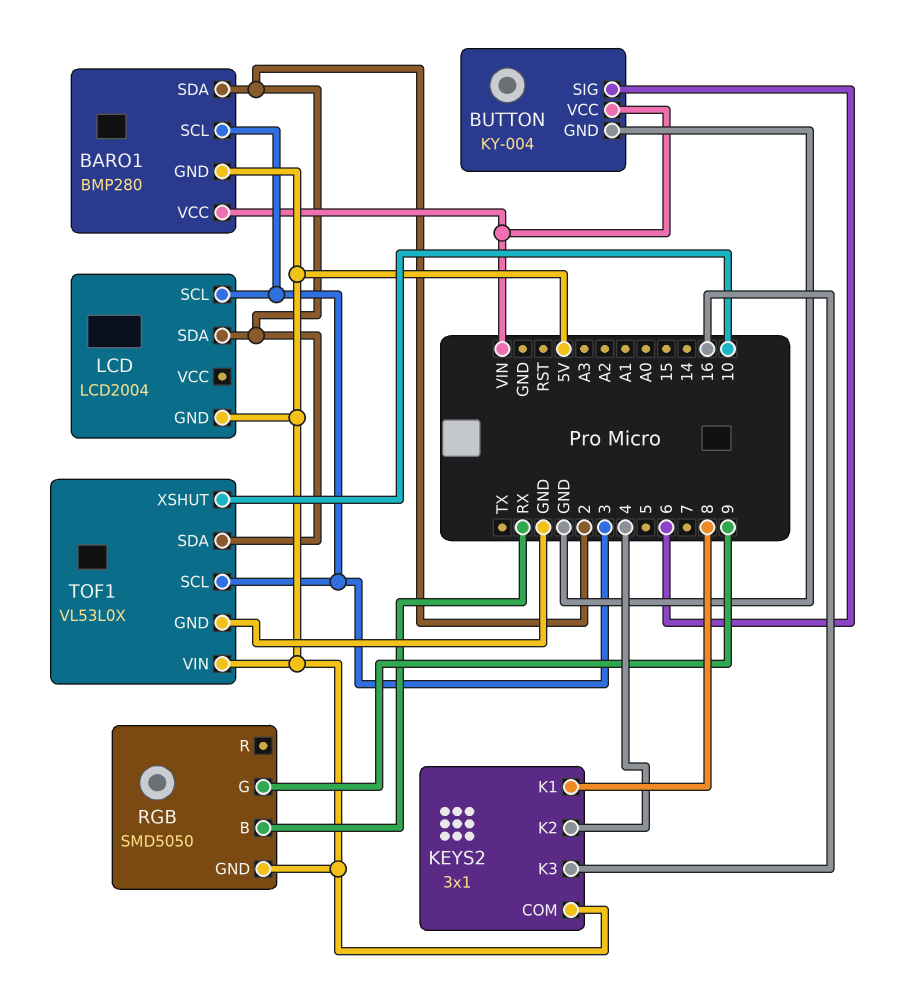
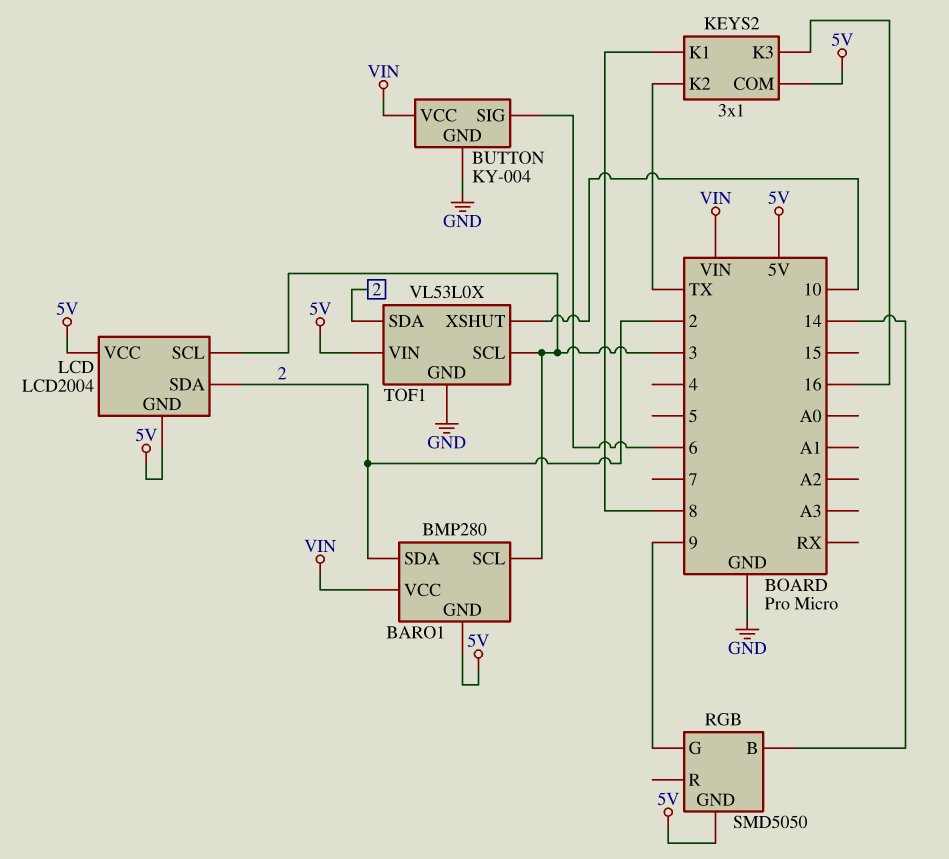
KEYS2 pin K2: 4 -> TX
LCD pin VCC: none -> 5V
RGB pin B: RX -> 14

